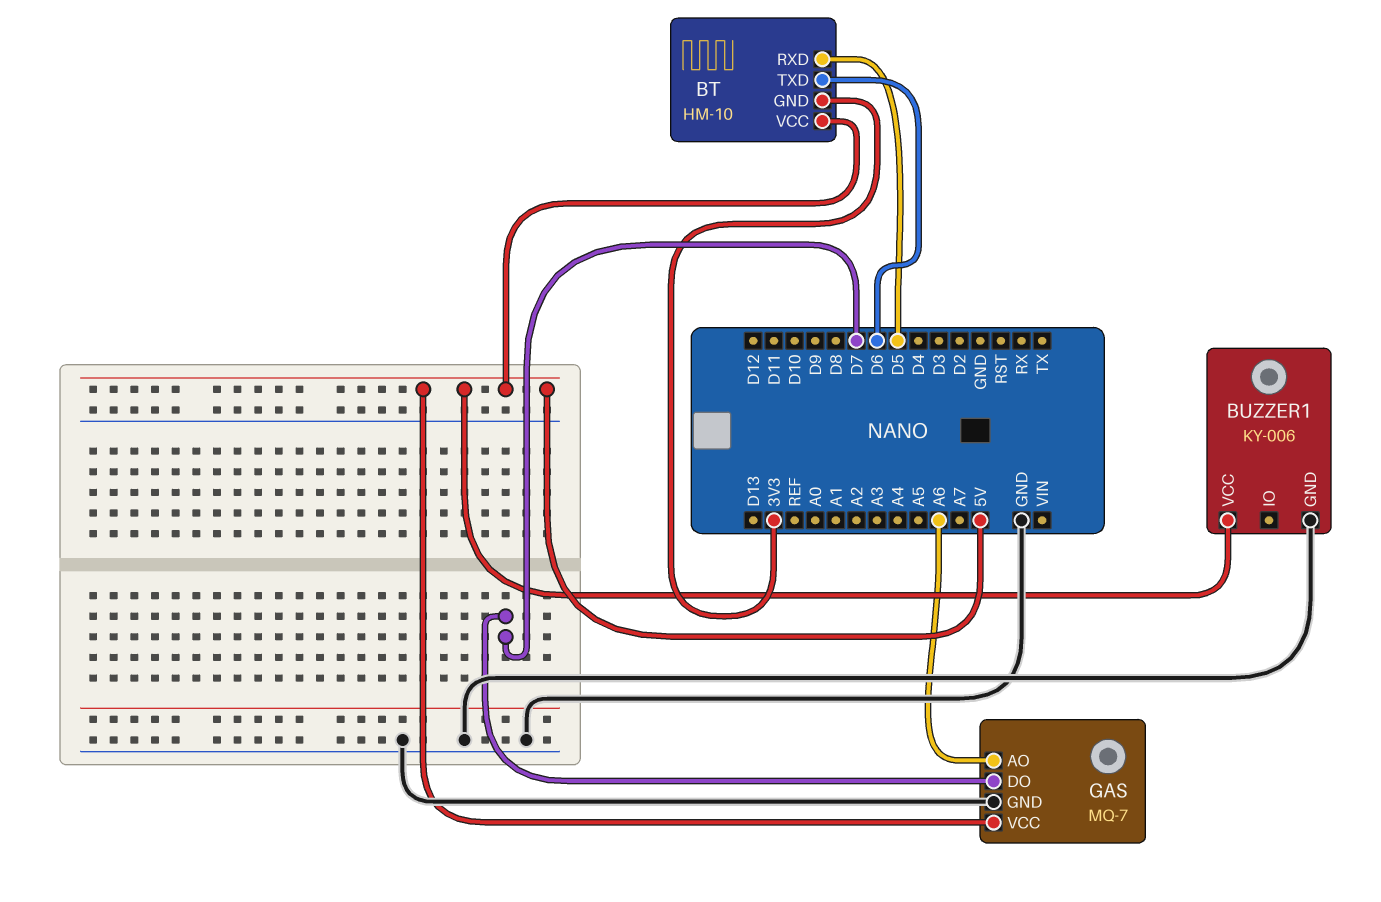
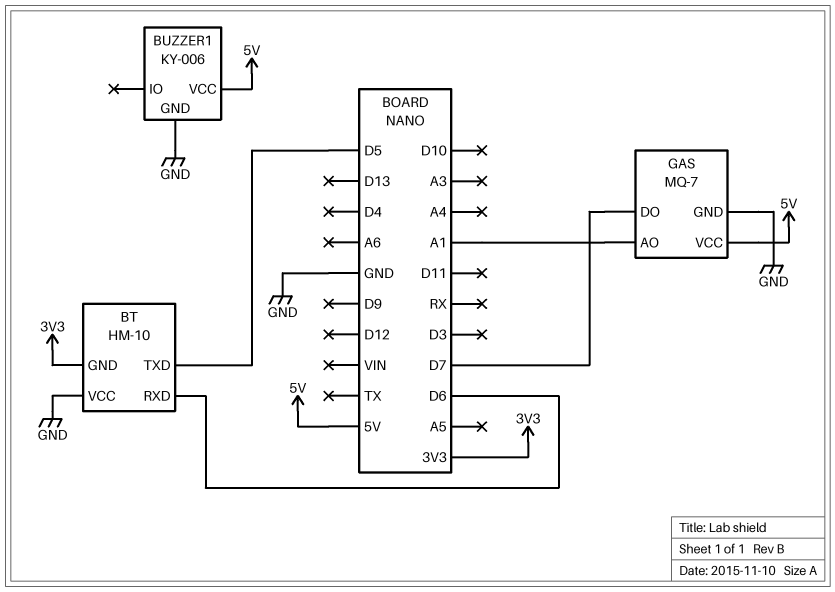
BT pin RXD: D5 -> D6
BT pin TXD: D6 -> D5
BT pin VCC: 5V -> GND
GAS pin AO: A6 -> A1

